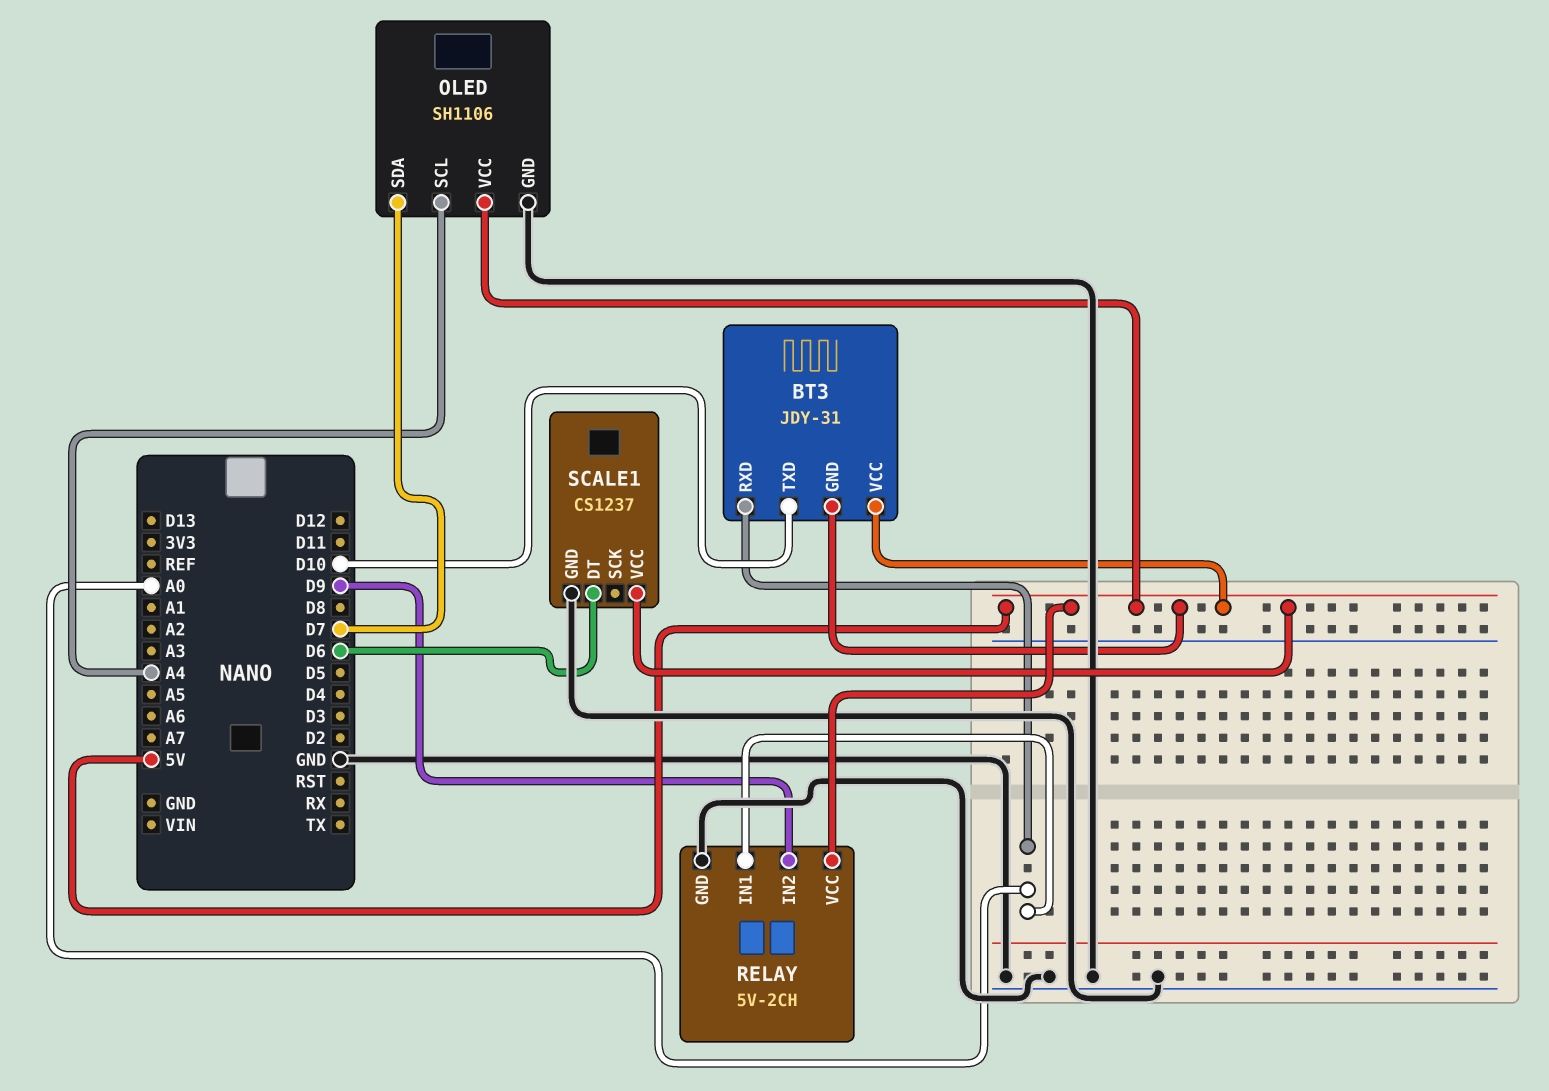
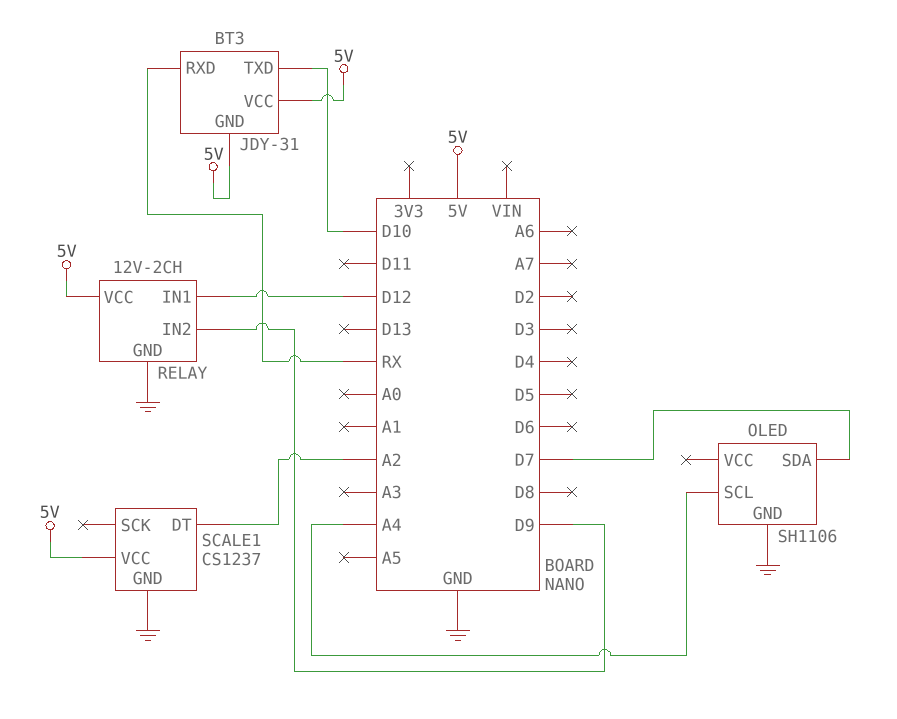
BT3 pin RXD: A0 -> RX
OLED pin VCC: 5V -> none
RELAY: 5V-2CH -> 12V-2CH
RELAY pin IN1: A0 -> D12
SCALE1 pin DT: D6 -> A2

